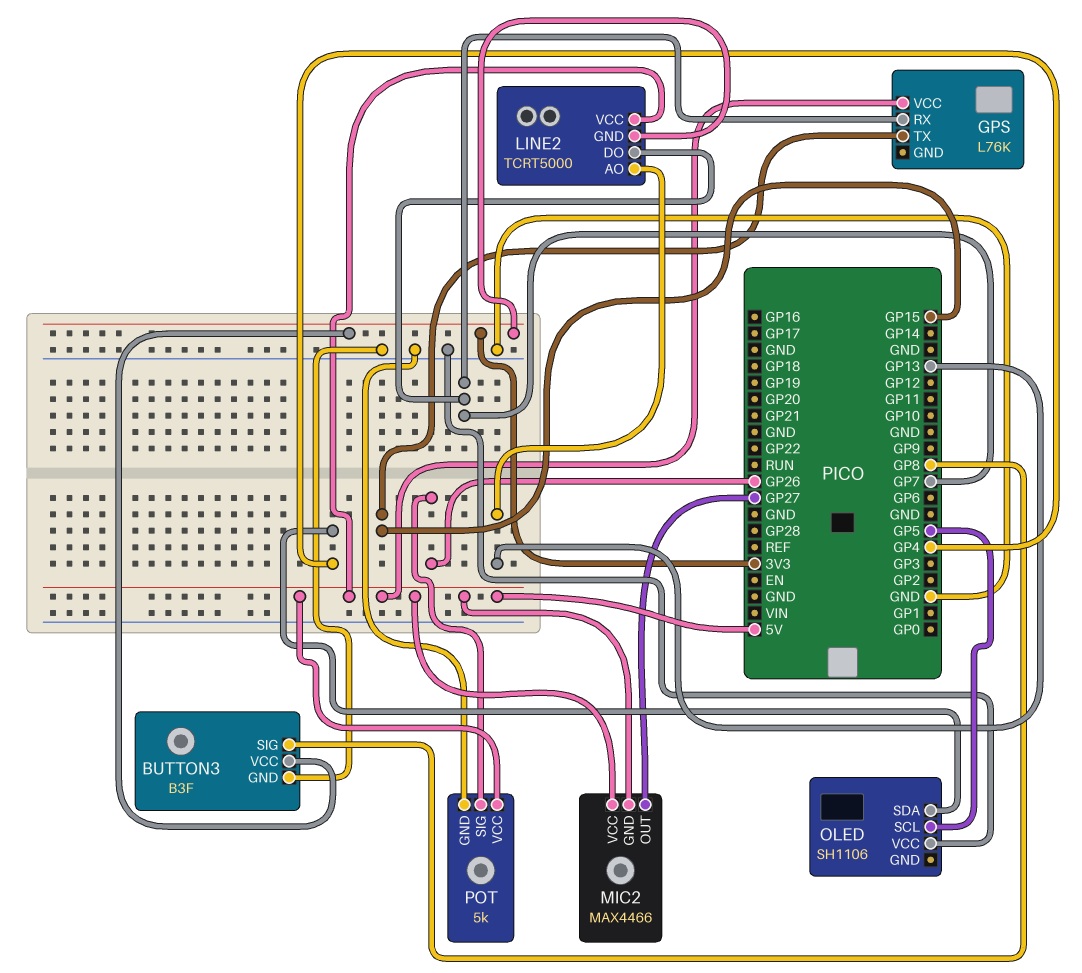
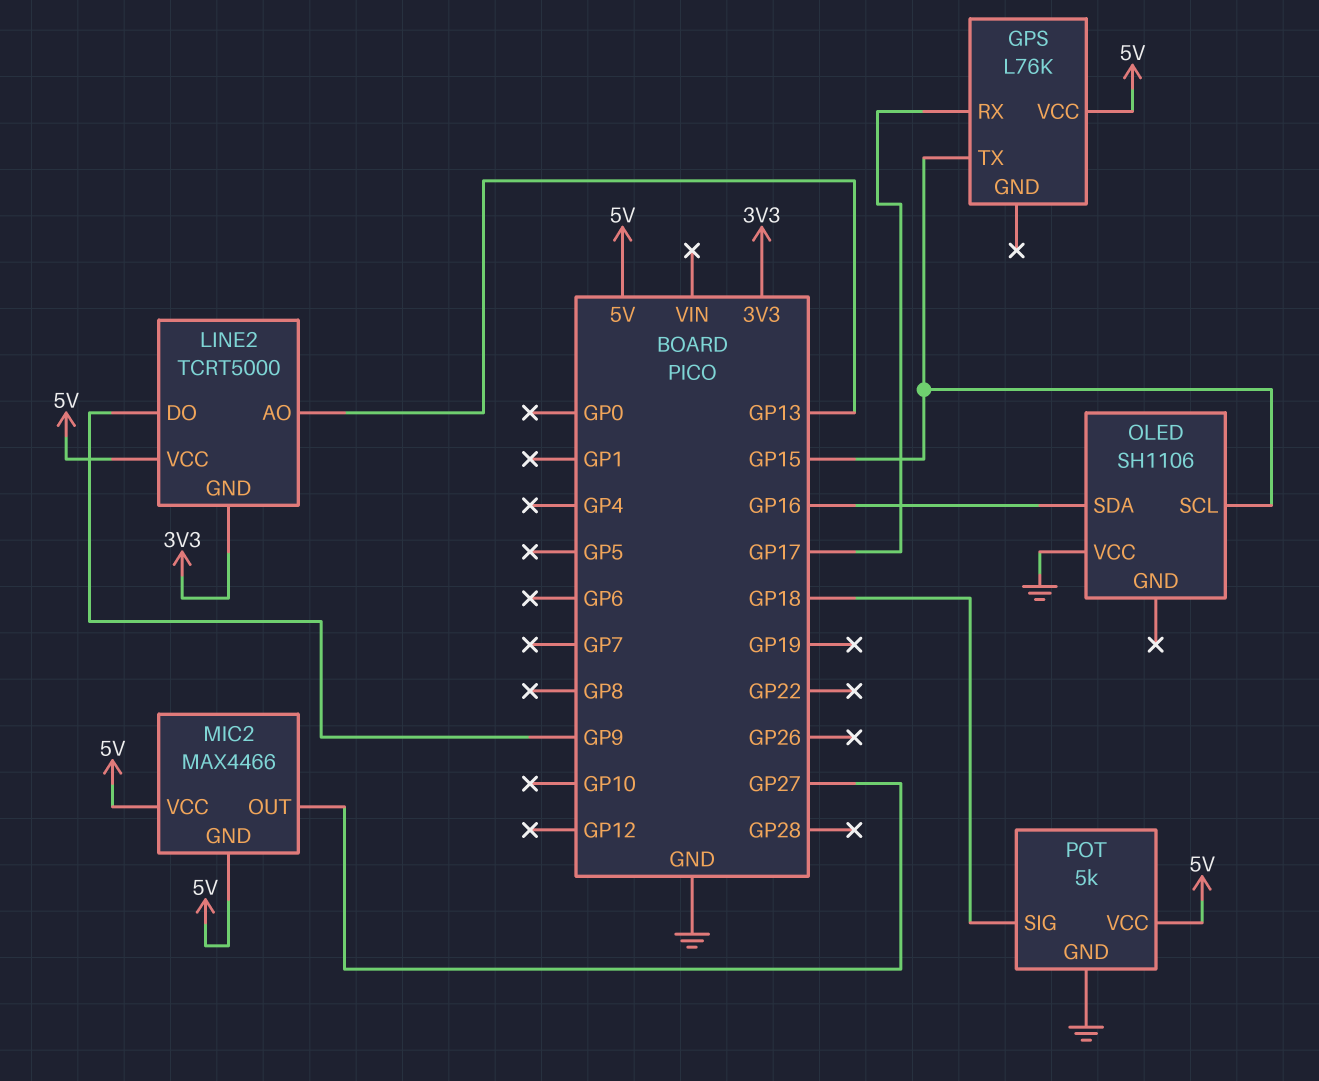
BUTTON3: B3F -> none
BUTTON3 pin GND: GND -> none
BUTTON3 pin SIG: GP8 -> none
BUTTON3 pin VCC: 3V3 -> none
GPS pin RX: GP7 -> GP17
LINE2 pin DO: GP7 -> GP9
OLED pin SCL: GP5 -> GP15
OLED pin SDA: GP4 -> GP16
POT pin SIG: GP26 -> GP18

